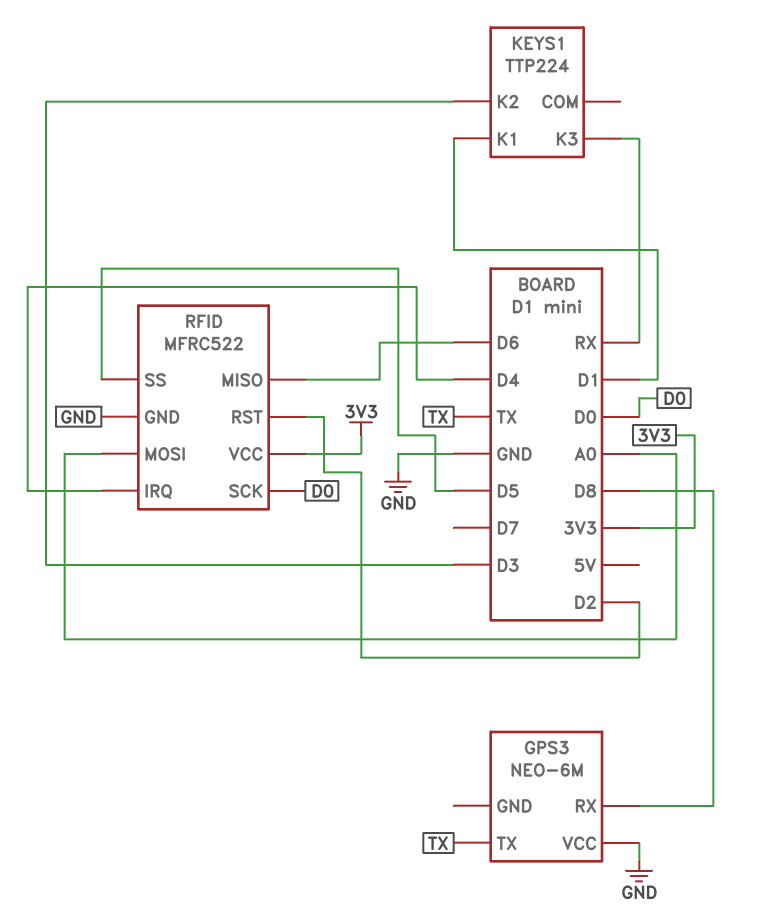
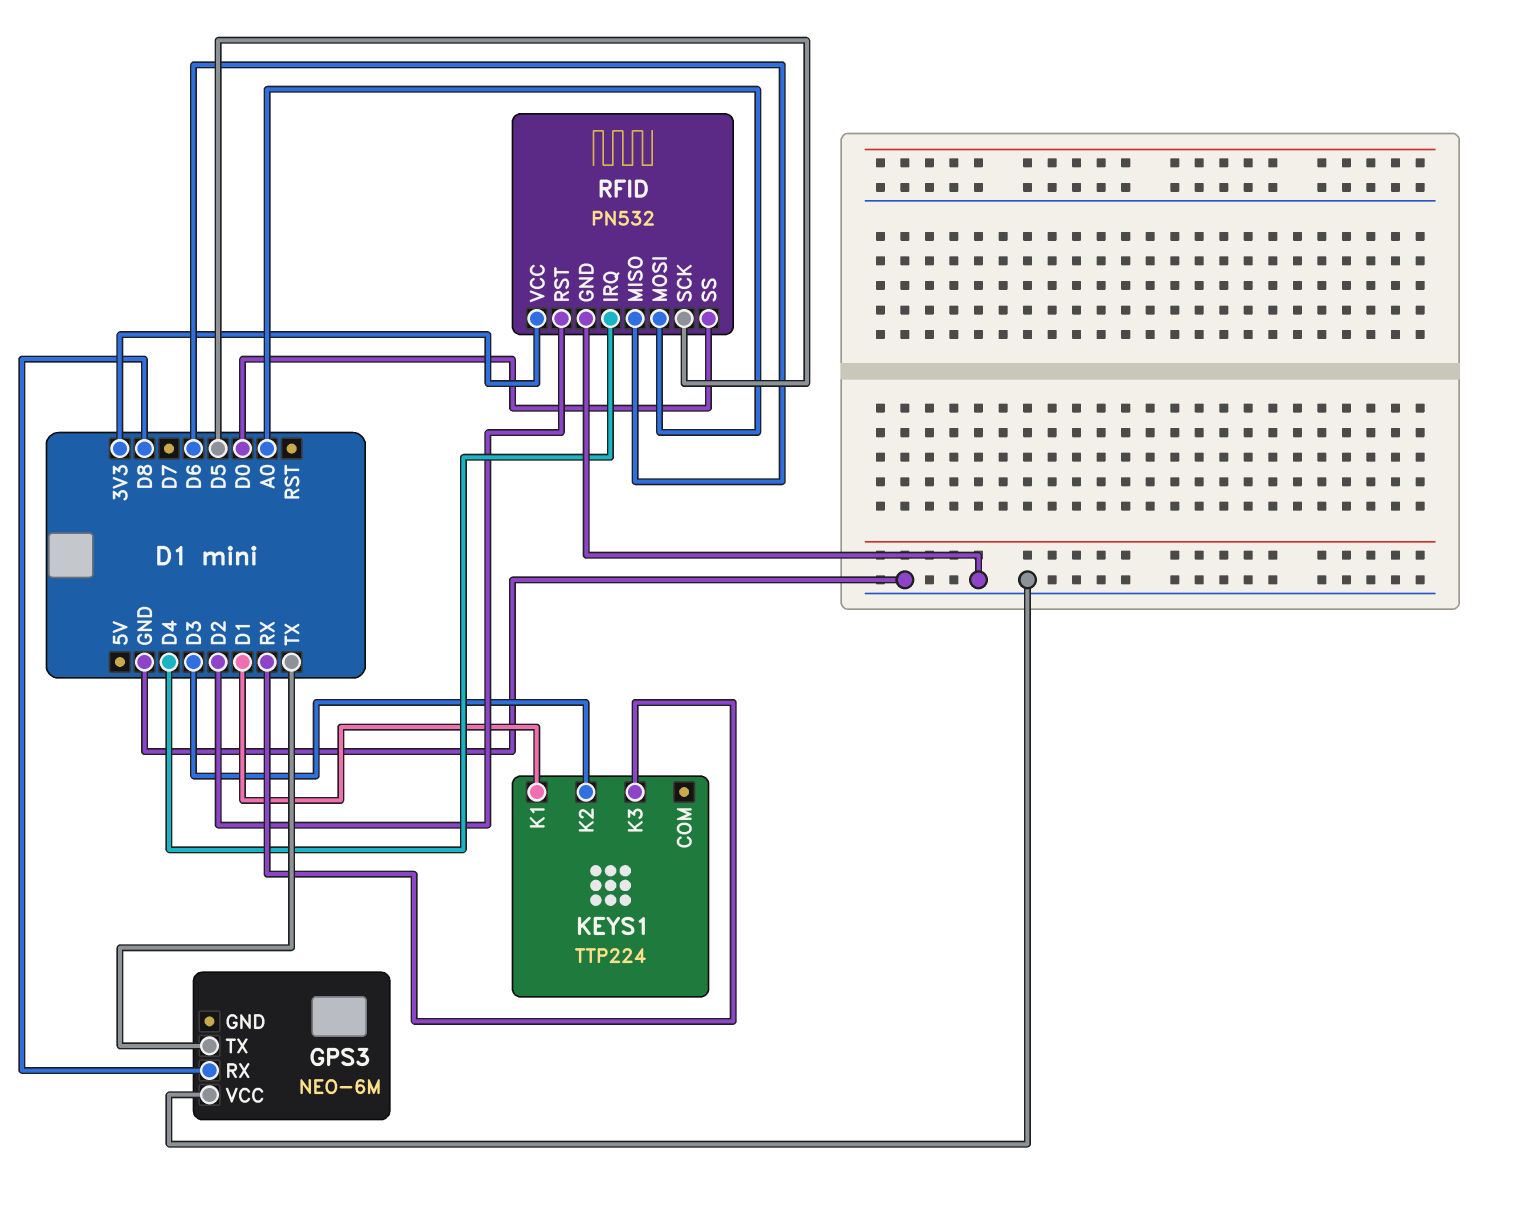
RFID: MFRC522 -> PN532
RFID pin SCK: D0 -> D5
RFID pin SS: D5 -> D0

